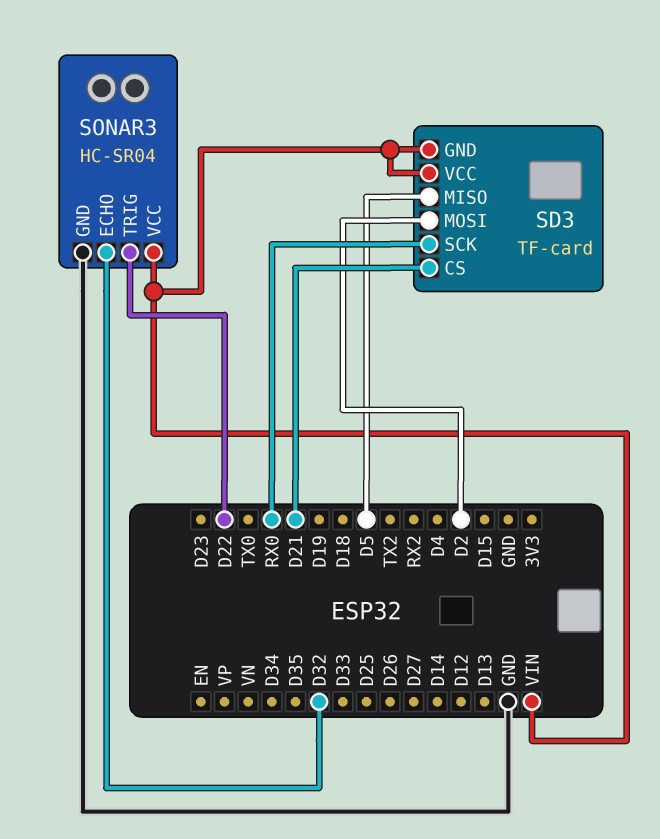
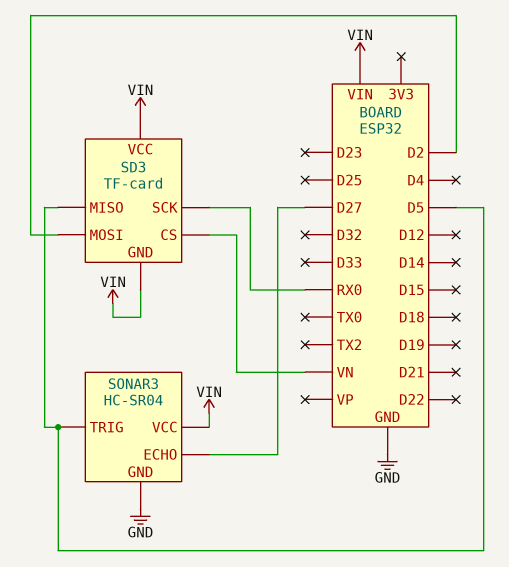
SD3 pin CS: D21 -> VN
SONAR3 pin ECHO: D32 -> D27
SONAR3 pin TRIG: D22 -> D5

